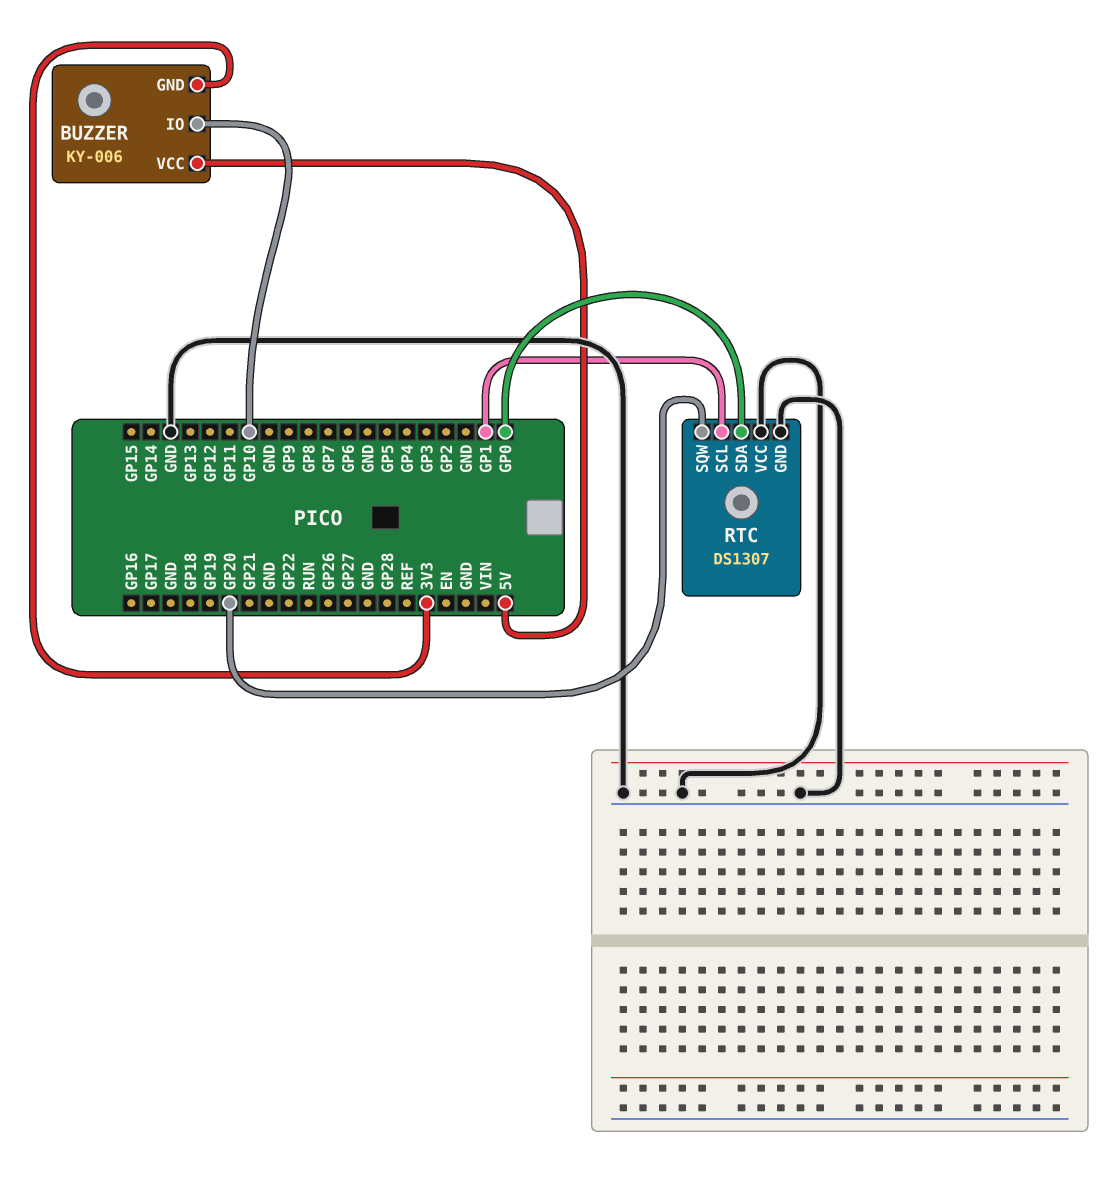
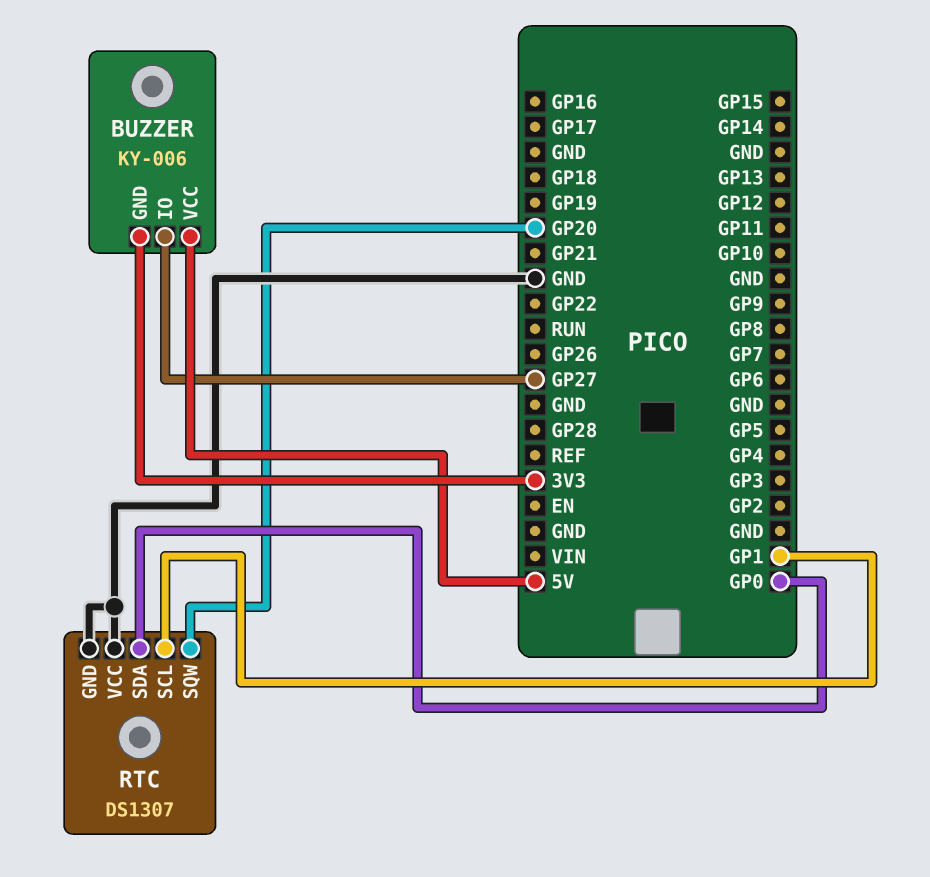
BUZZER pin IO: GP10 -> GP27

